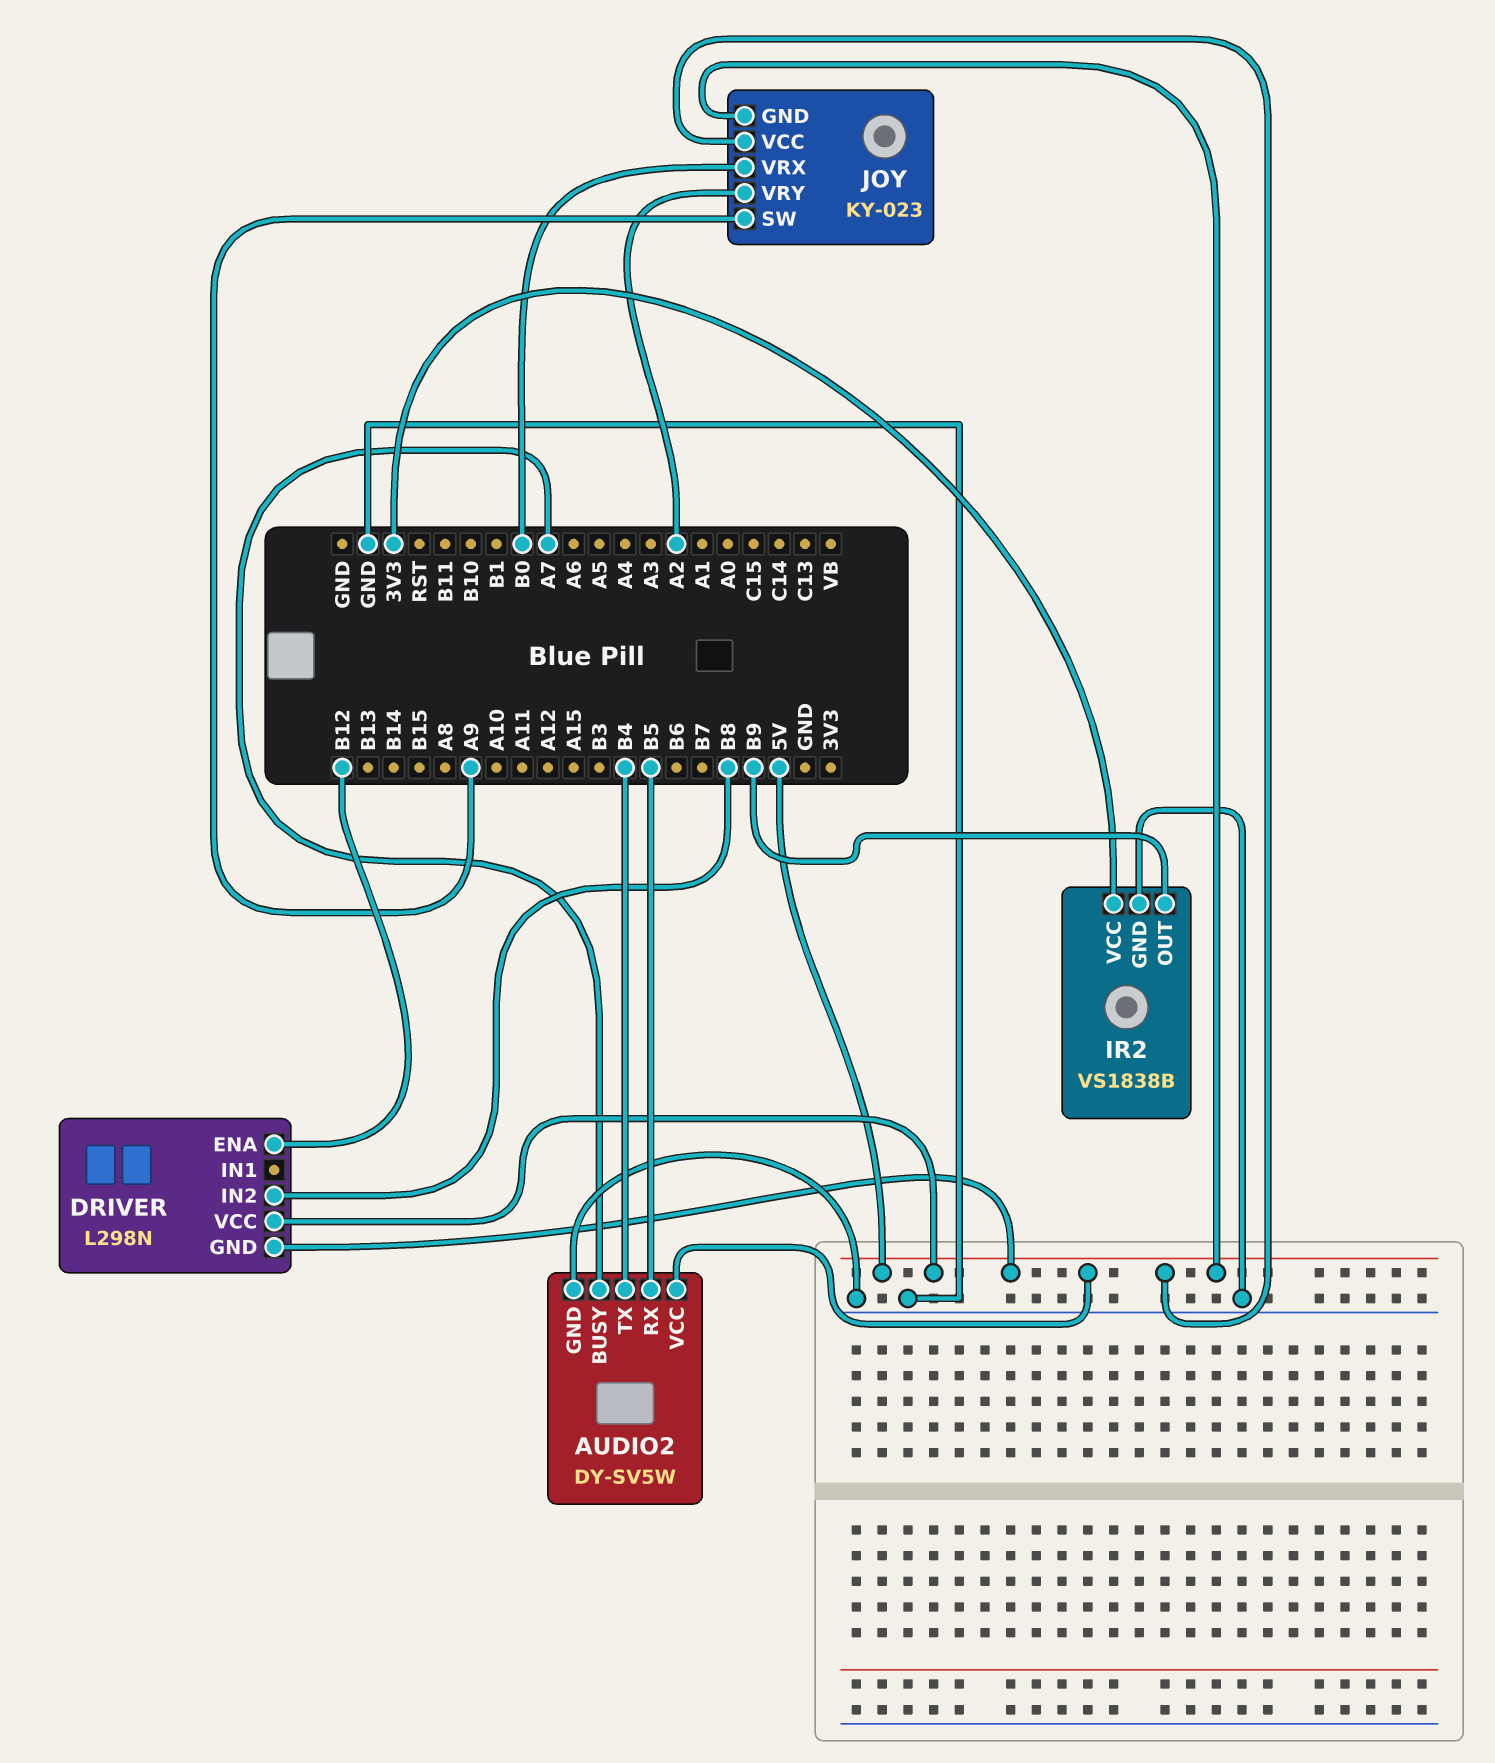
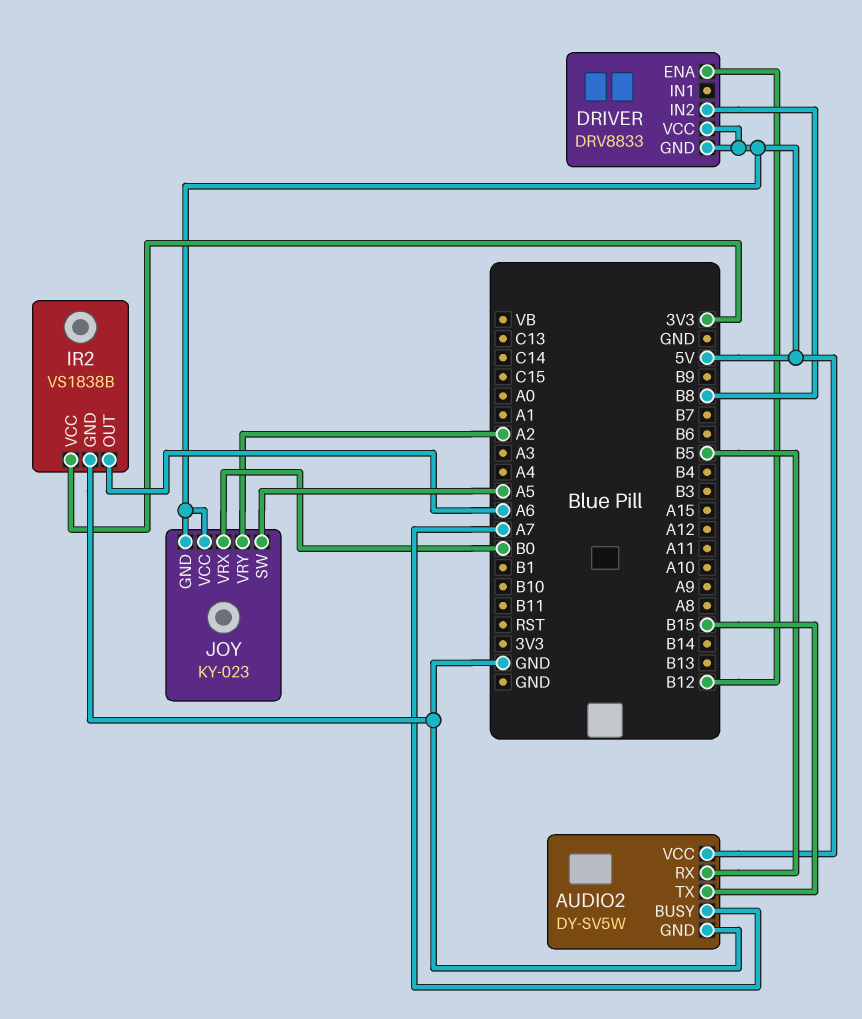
AUDIO2 pin TX: B4 -> B15
DRIVER: L298N -> DRV8833
IR2 pin OUT: B9 -> A6
JOY pin SW: A9 -> A5

